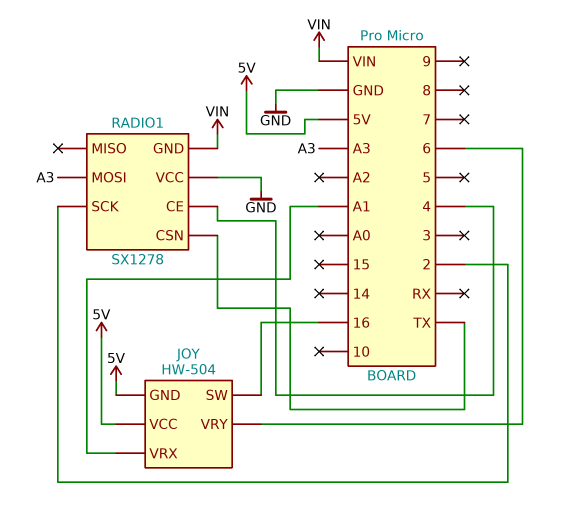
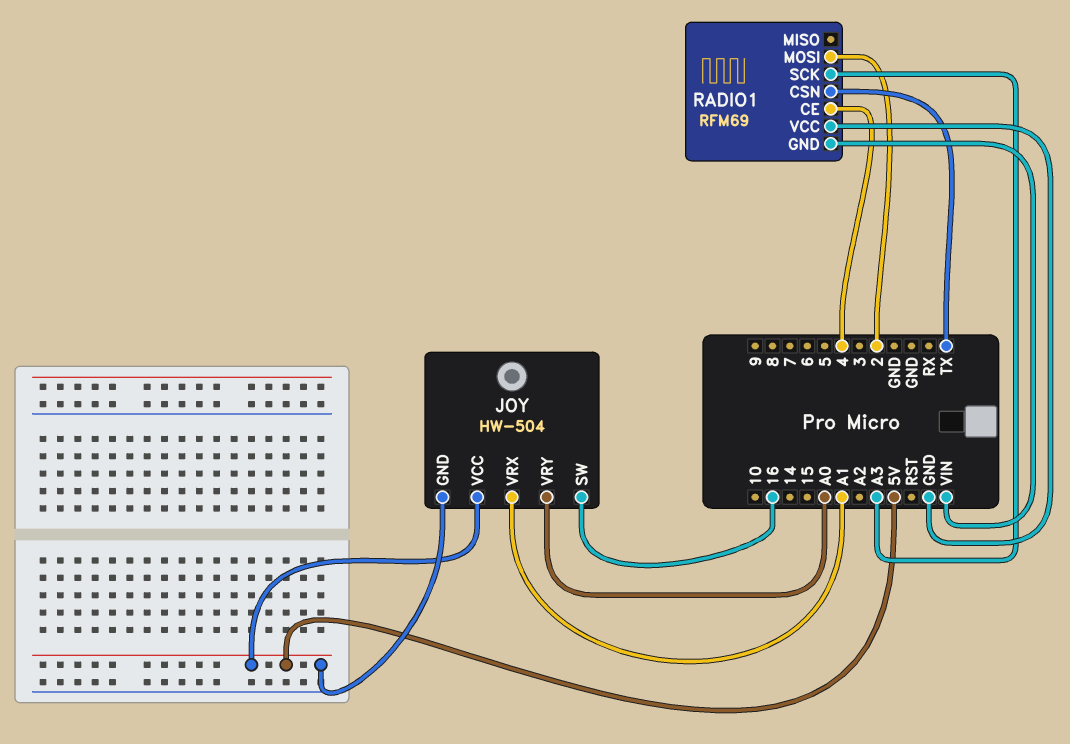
JOY pin VRY: 6 -> A0
RADIO1: SX1278 -> RFM69
RADIO1 pin MOSI: A3 -> 2
RADIO1 pin SCK: 2 -> A3

